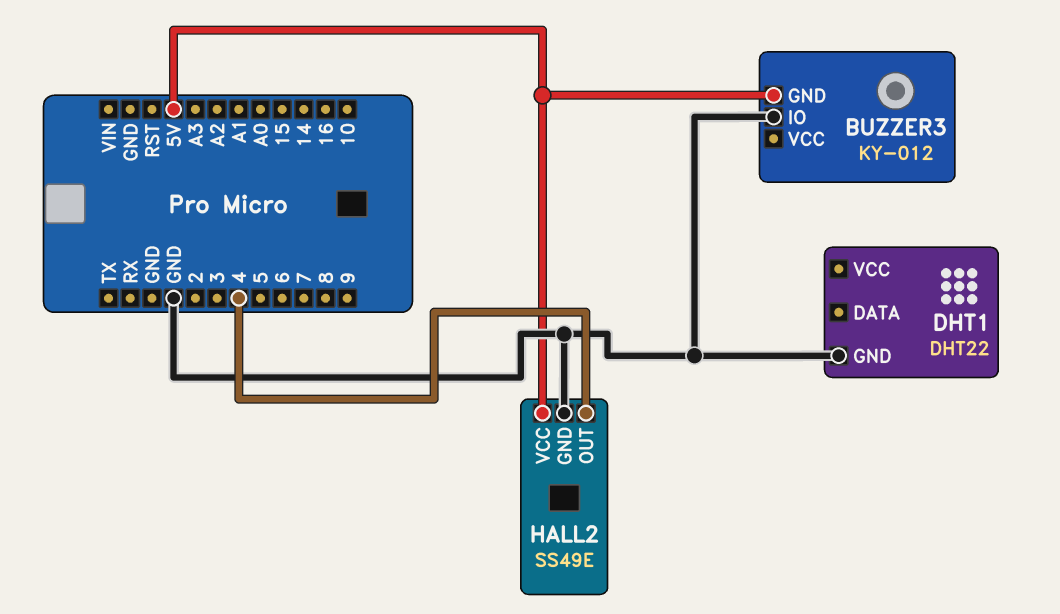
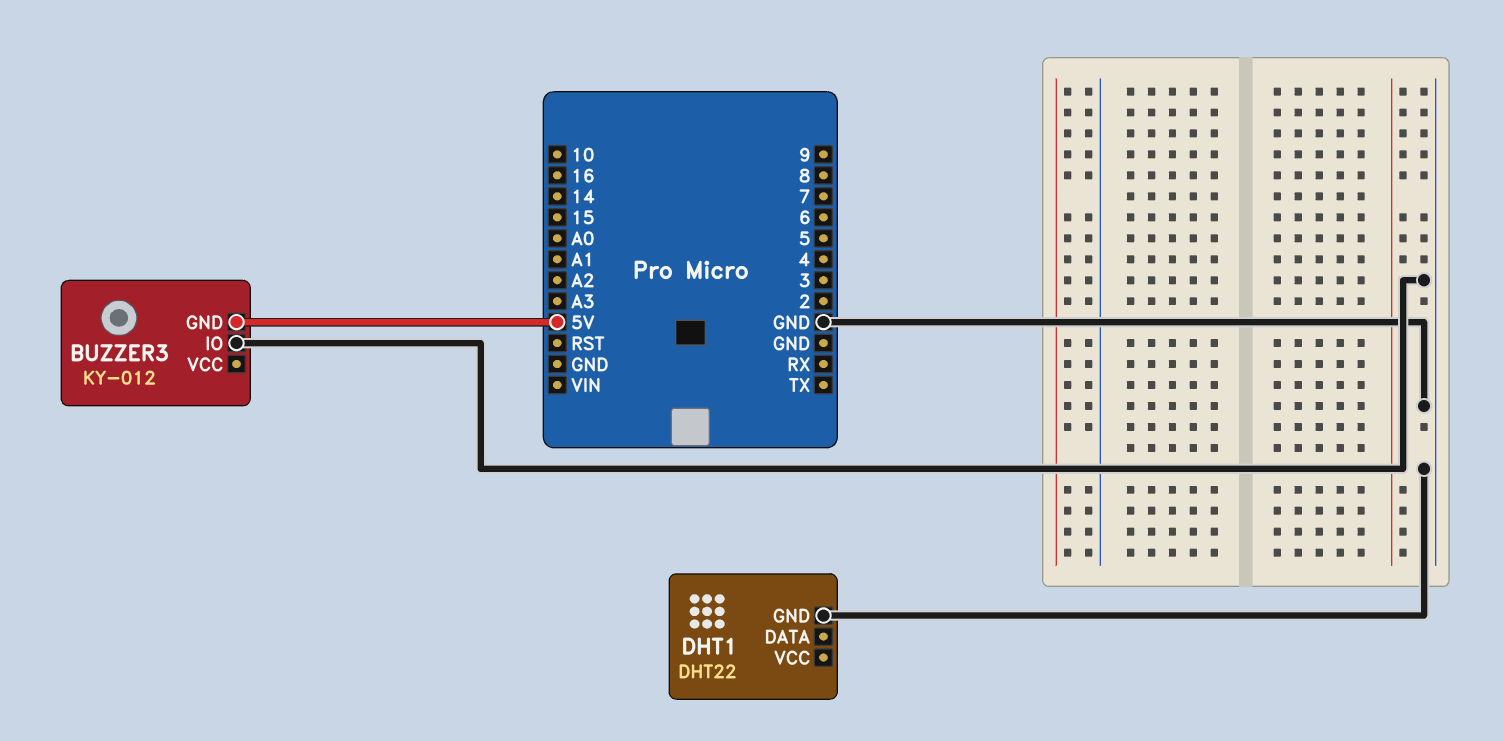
HALL2: SS49E -> none
HALL2 pin GND: GND -> none
HALL2 pin OUT: 4 -> none
HALL2 pin VCC: 5V -> none

